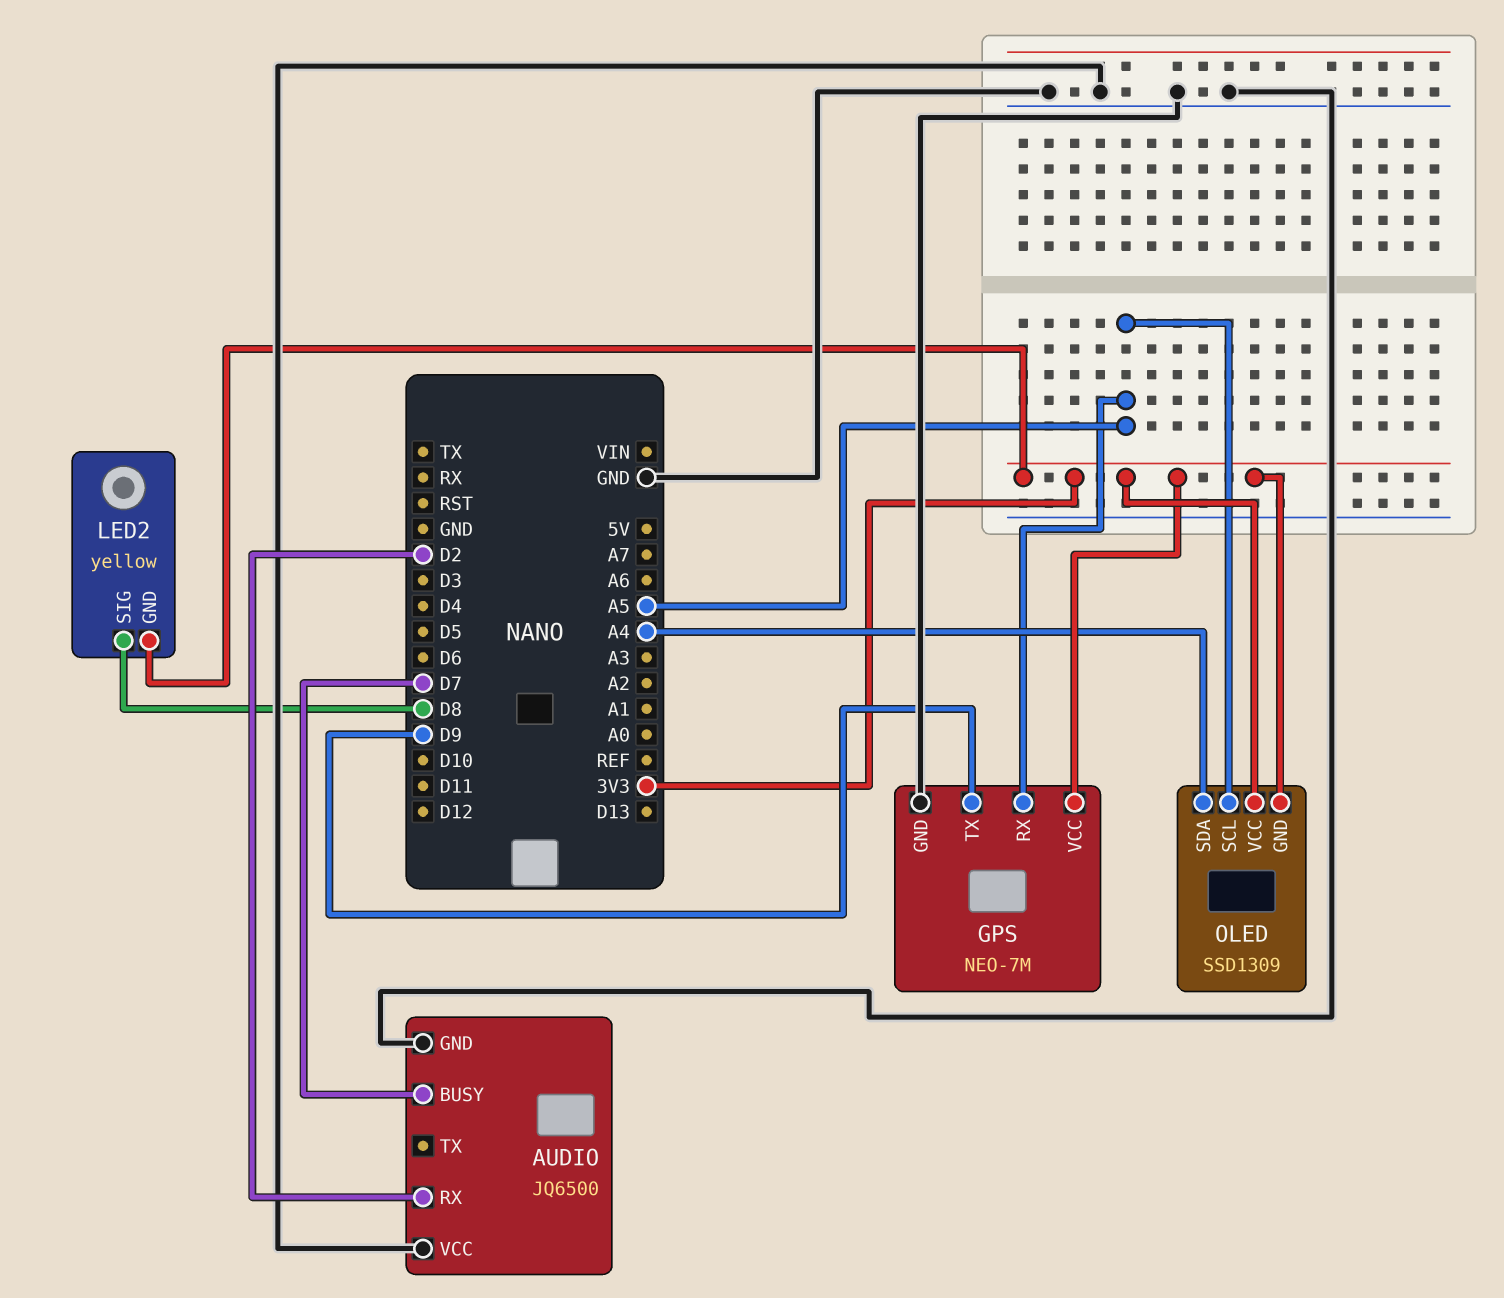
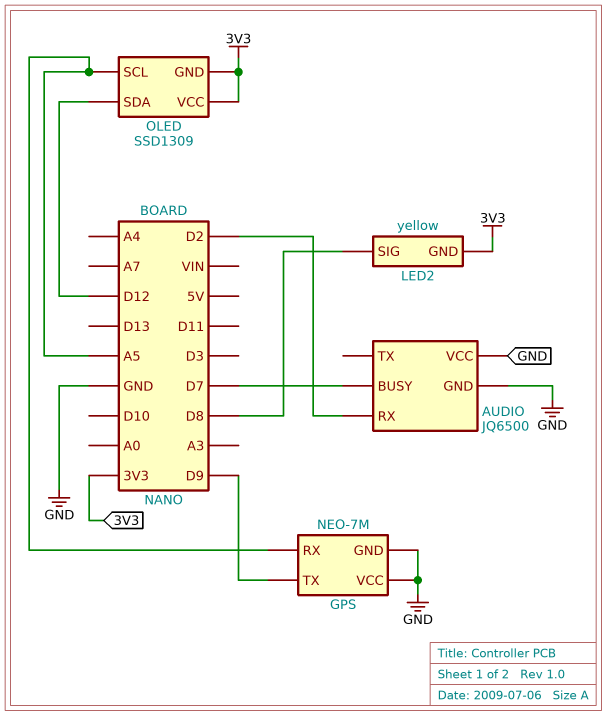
GPS pin VCC: 3V3 -> GND
OLED pin SDA: A4 -> D12

